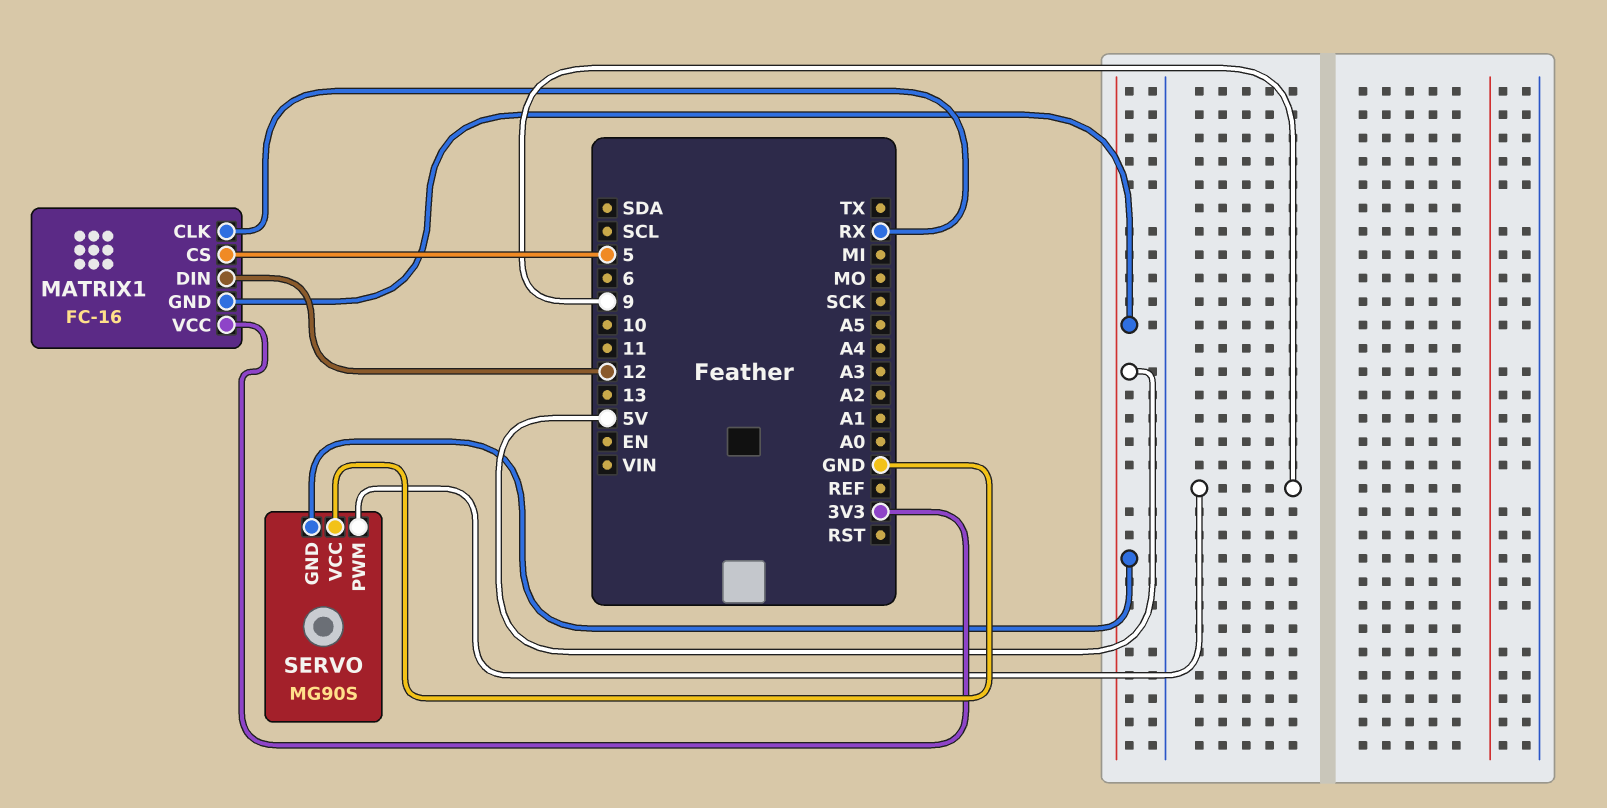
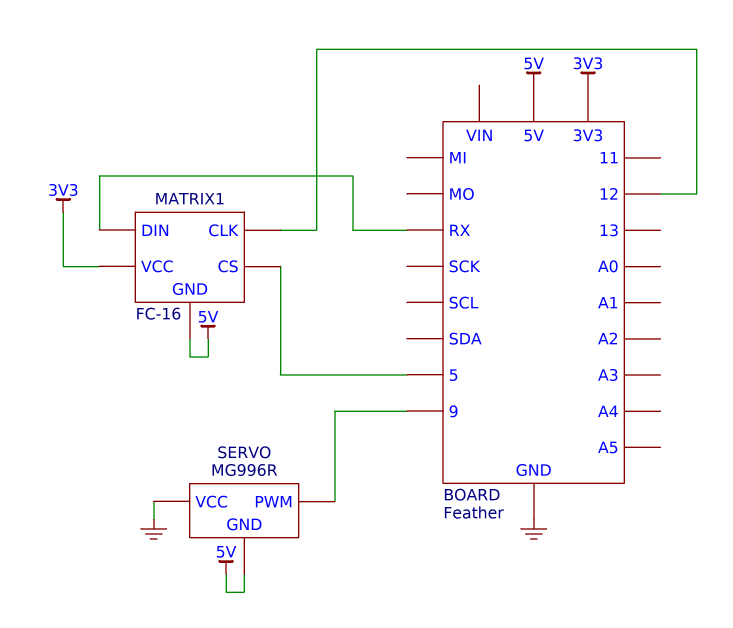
MATRIX1 pin CLK: RX -> 12
MATRIX1 pin DIN: 12 -> RX
SERVO: MG90S -> MG996R

